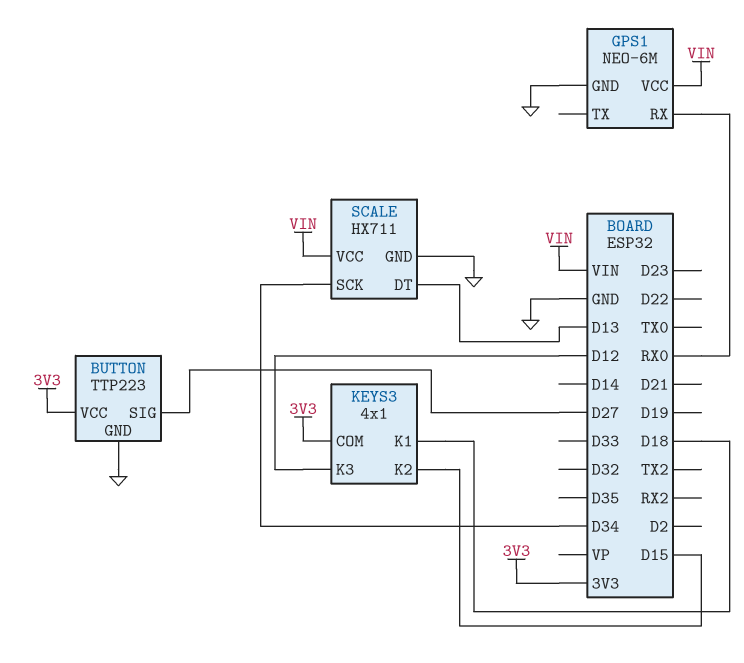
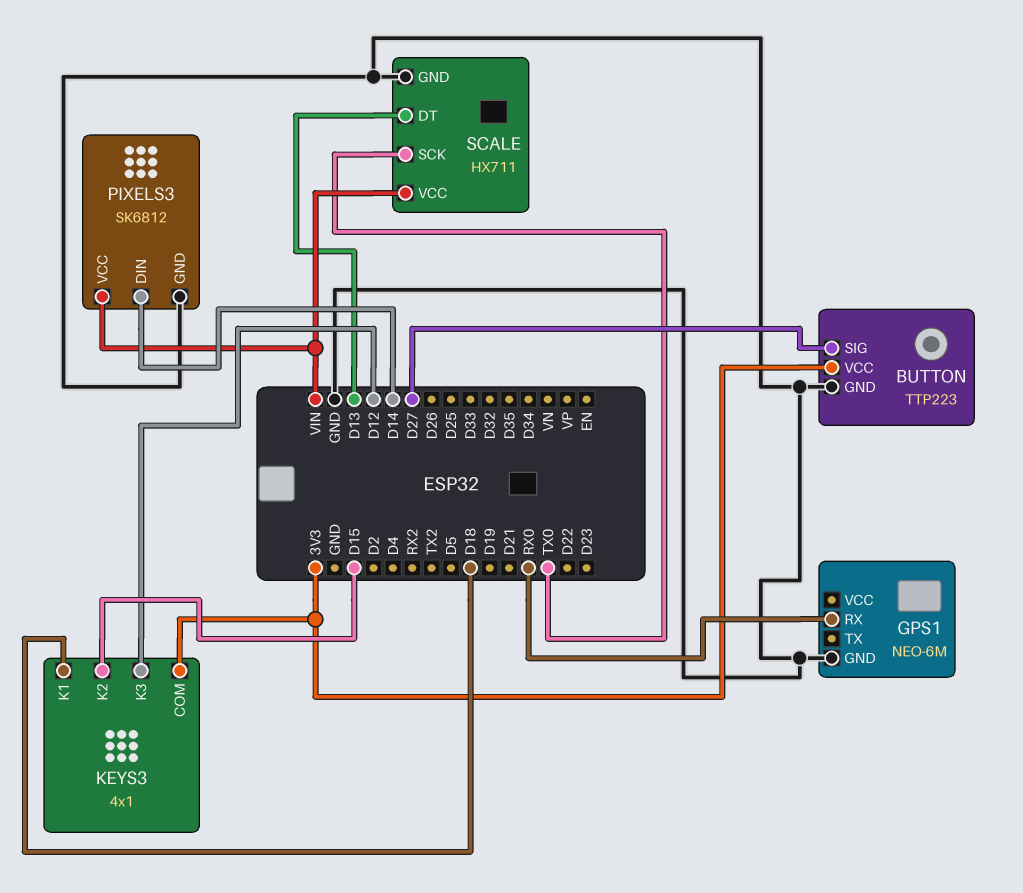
GPS1 pin VCC: VIN -> none
PIXELS3: none -> SK6812
PIXELS3 pin DIN: none -> D14
PIXELS3 pin GND: none -> GND
PIXELS3 pin VCC: none -> VIN
SCALE pin SCK: D34 -> TX0

